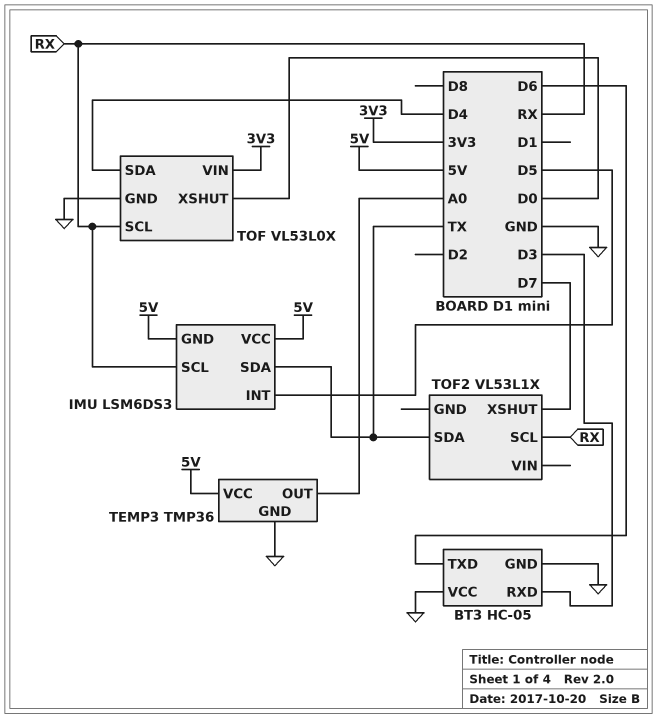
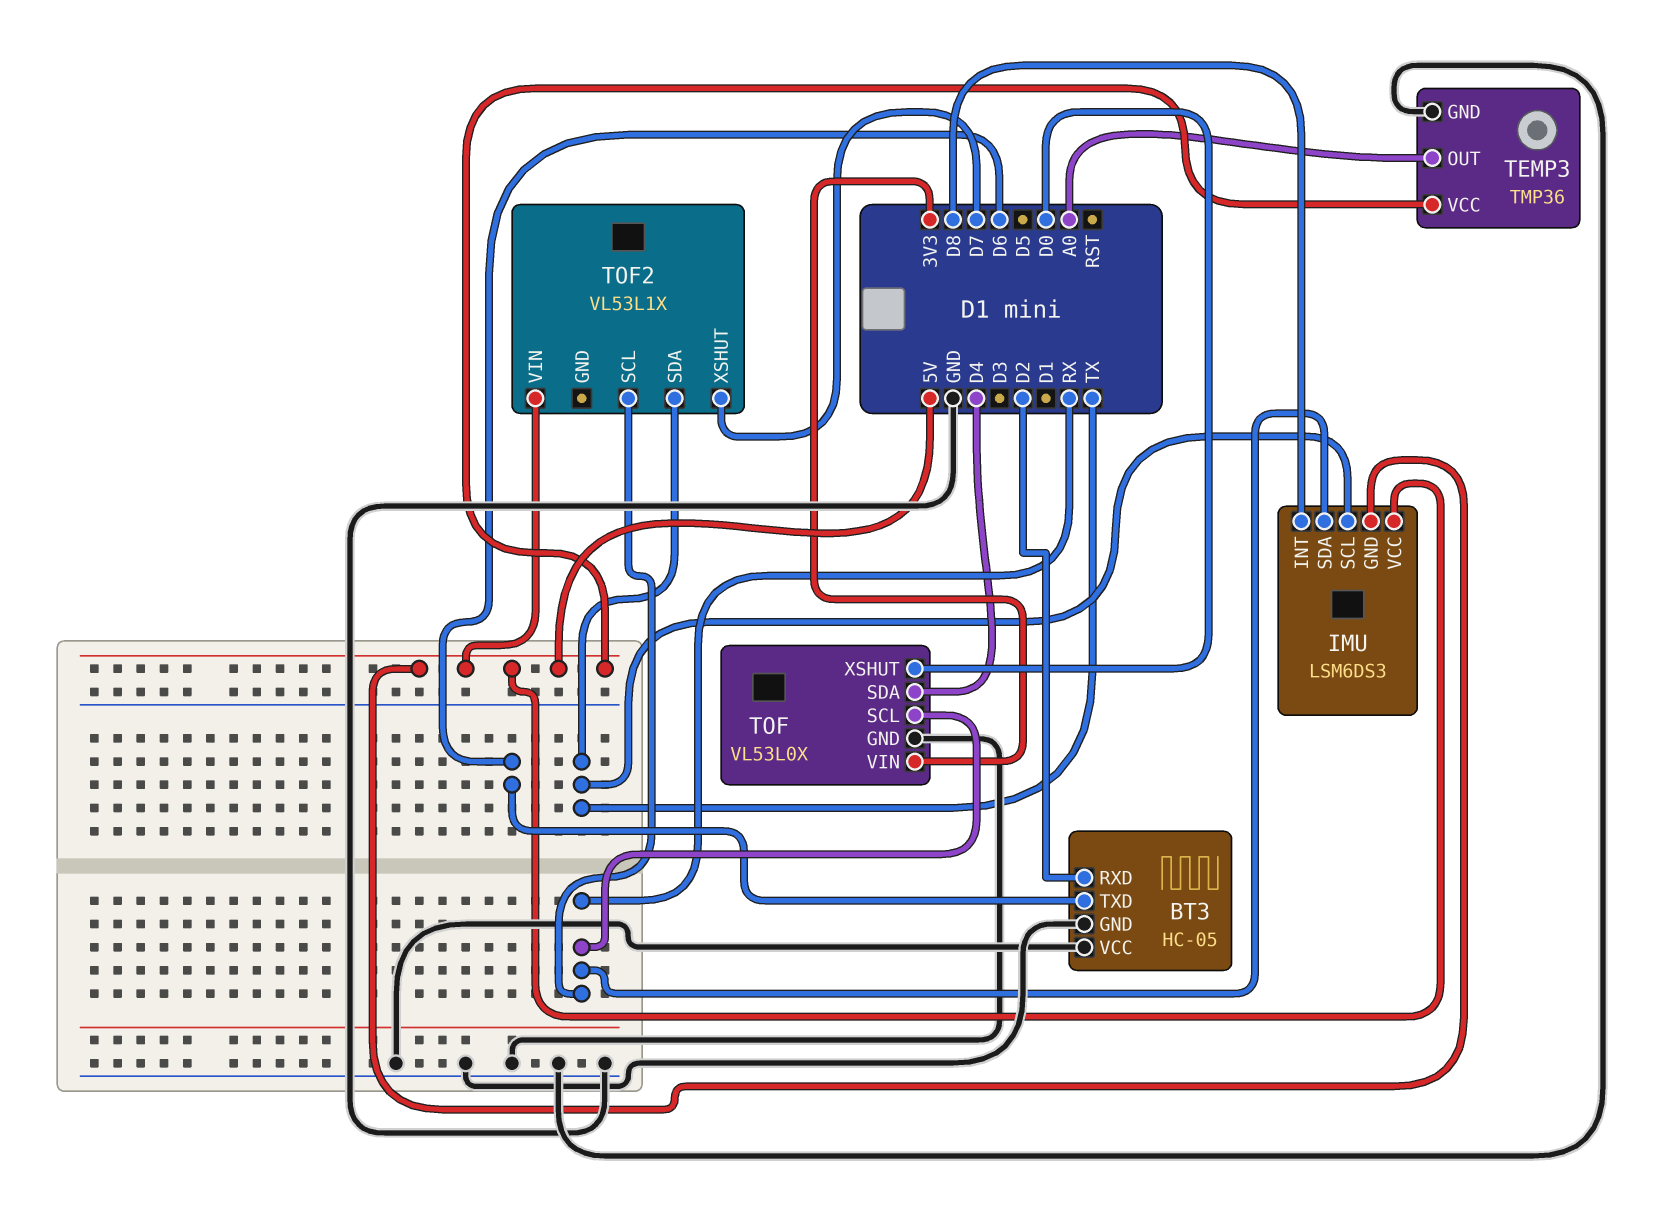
BT3 pin RXD: D3 -> D2
IMU pin INT: D5 -> D8
IMU pin SCL: RX -> TX
IMU pin SDA: TX -> RX
TOF2 pin VIN: none -> 5V

